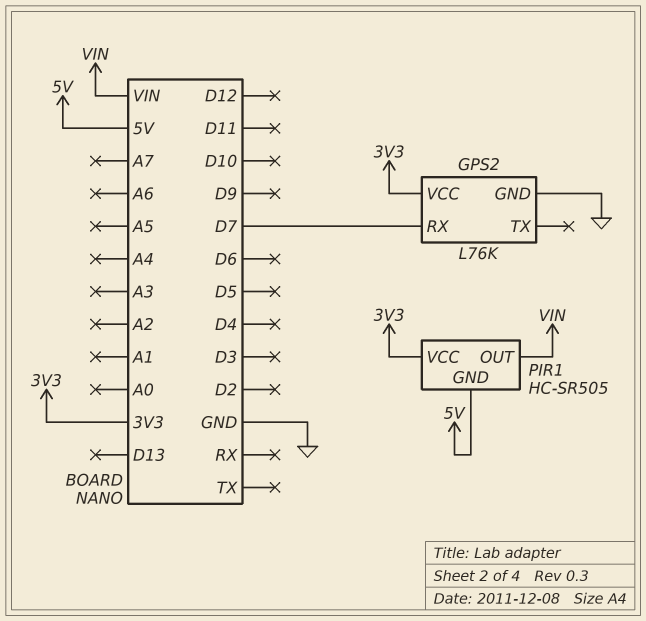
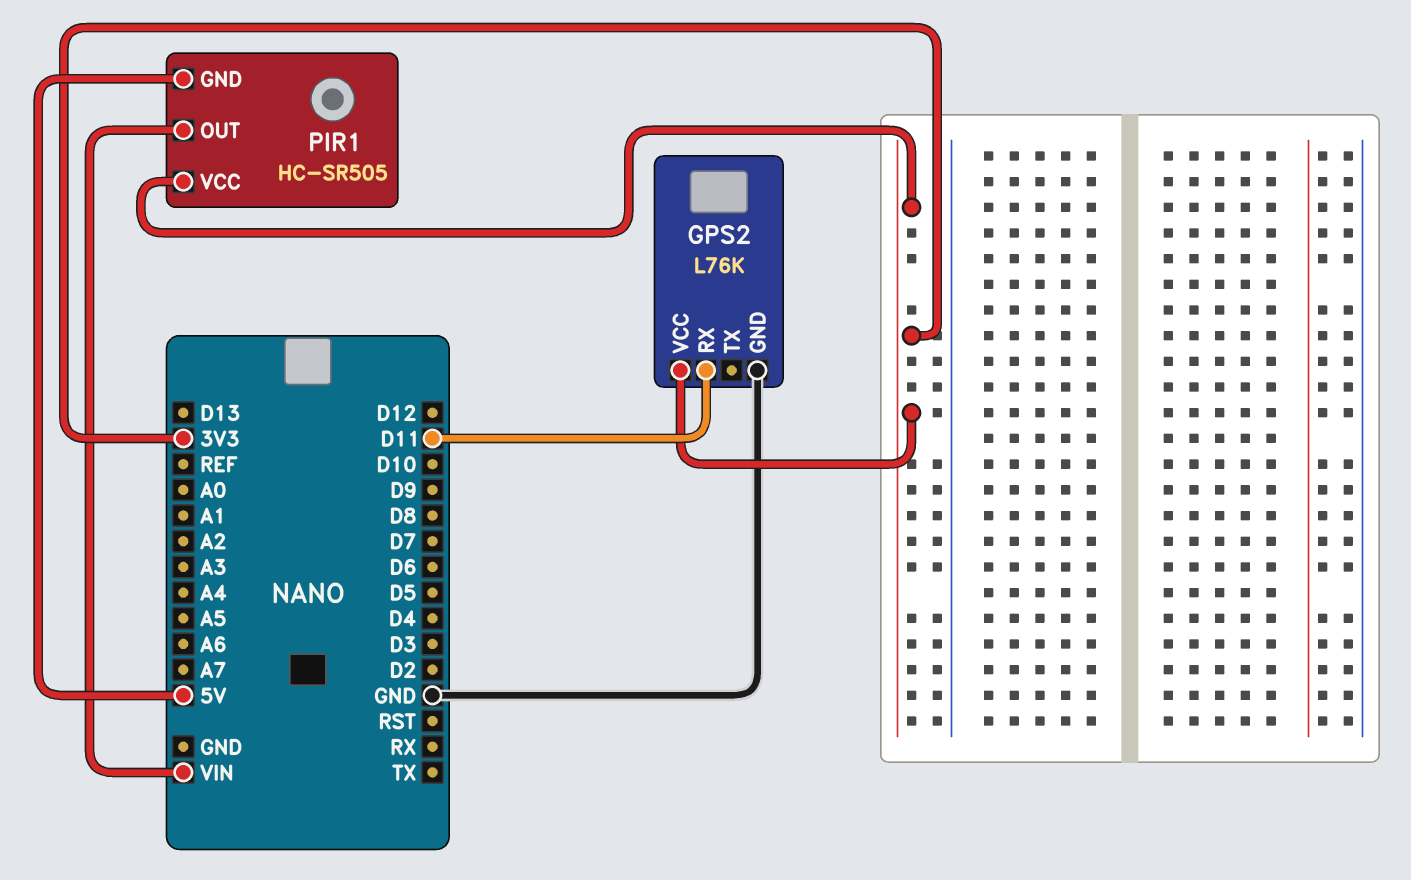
GPS2 pin RX: D7 -> D11

